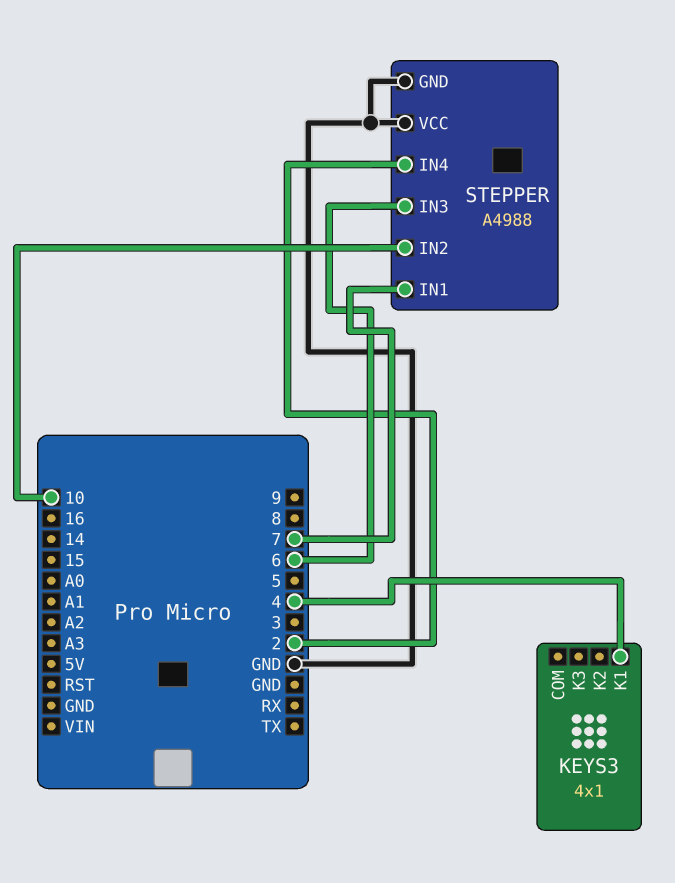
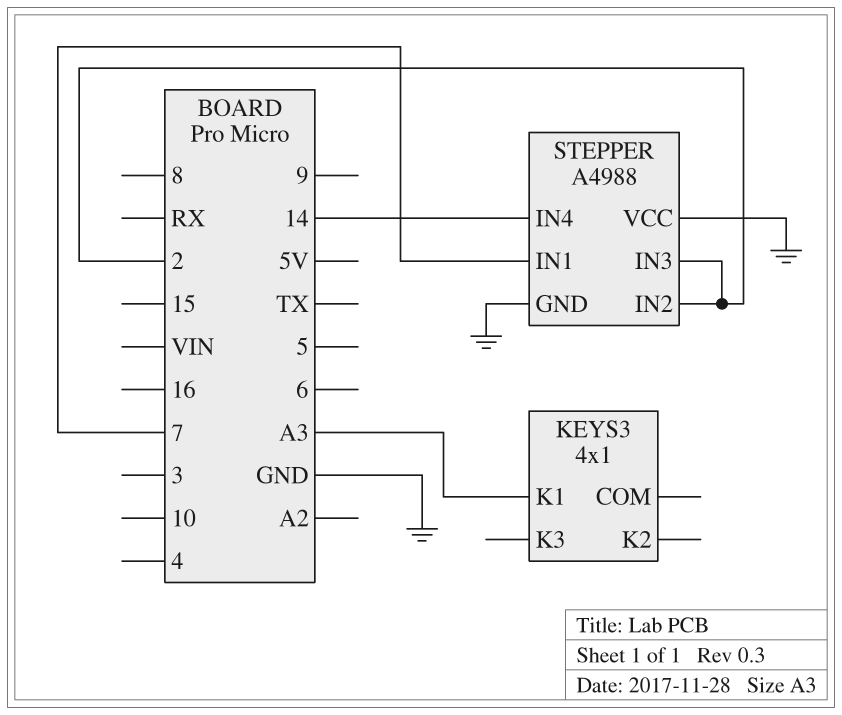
KEYS3 pin K1: 4 -> A3
STEPPER pin IN2: 10 -> 2
STEPPER pin IN3: 6 -> 2
STEPPER pin IN4: 2 -> 14

